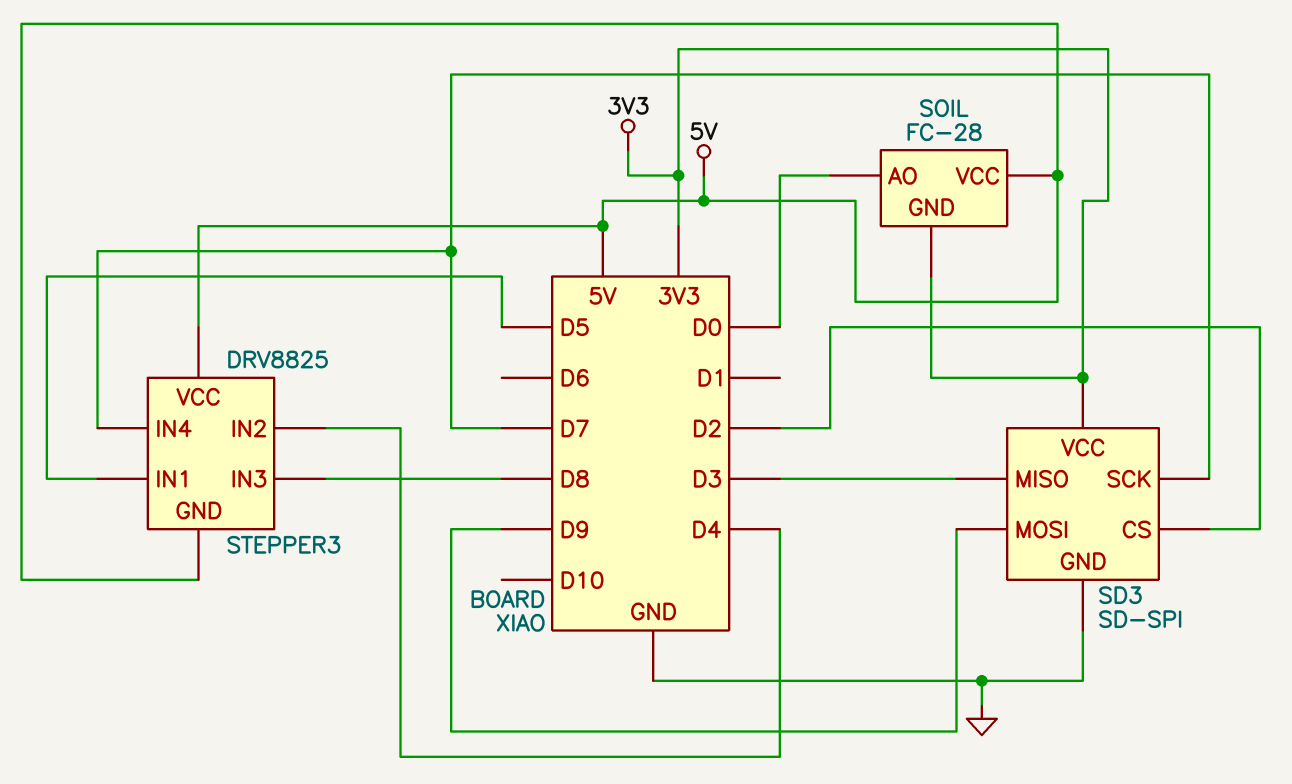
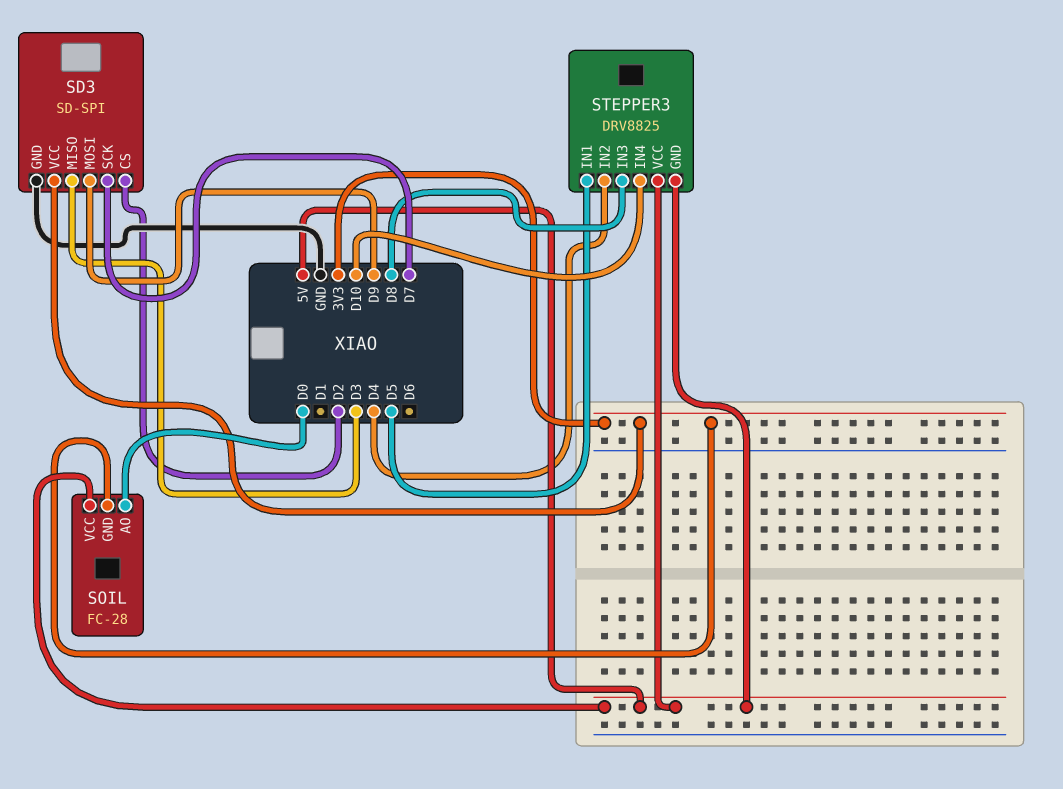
STEPPER3 pin IN4: D7 -> D10

